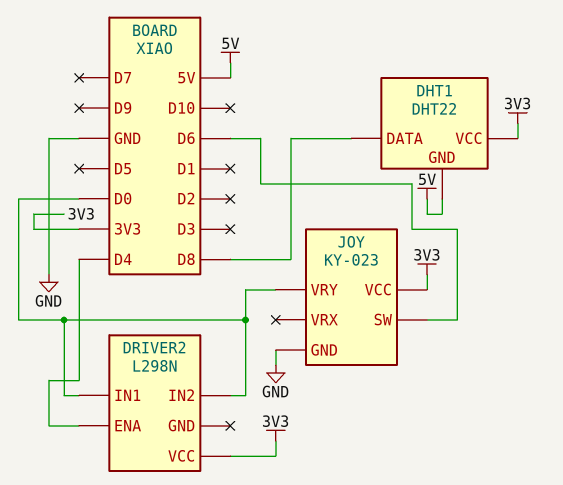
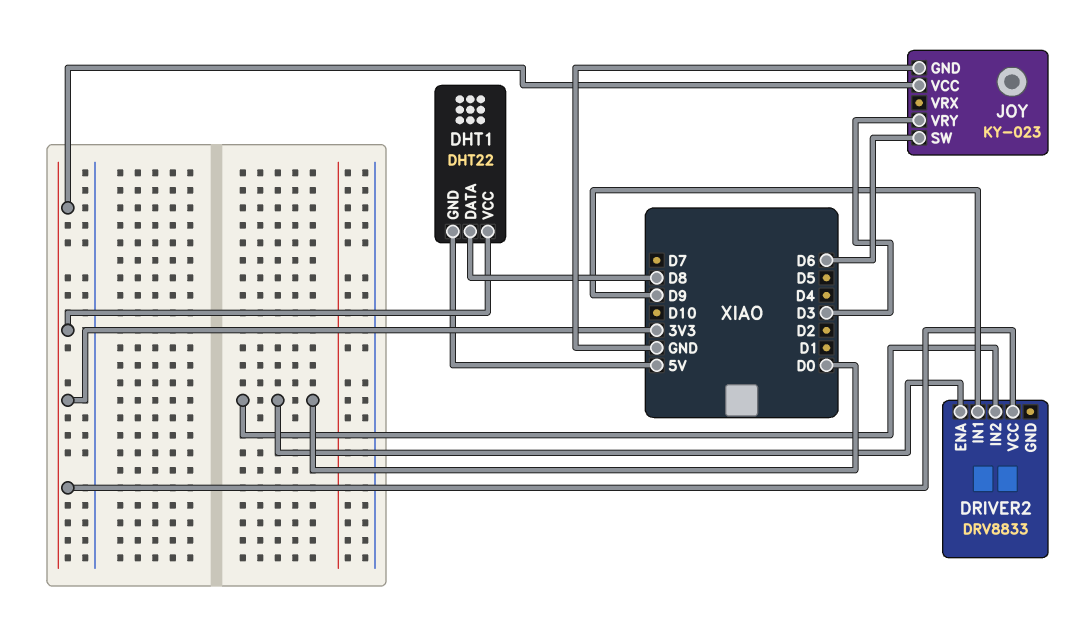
DRIVER2: L298N -> DRV8833
DRIVER2 pin ENA: D4 -> D0
DRIVER2 pin IN1: D0 -> D9
JOY pin VRY: D0 -> D3

